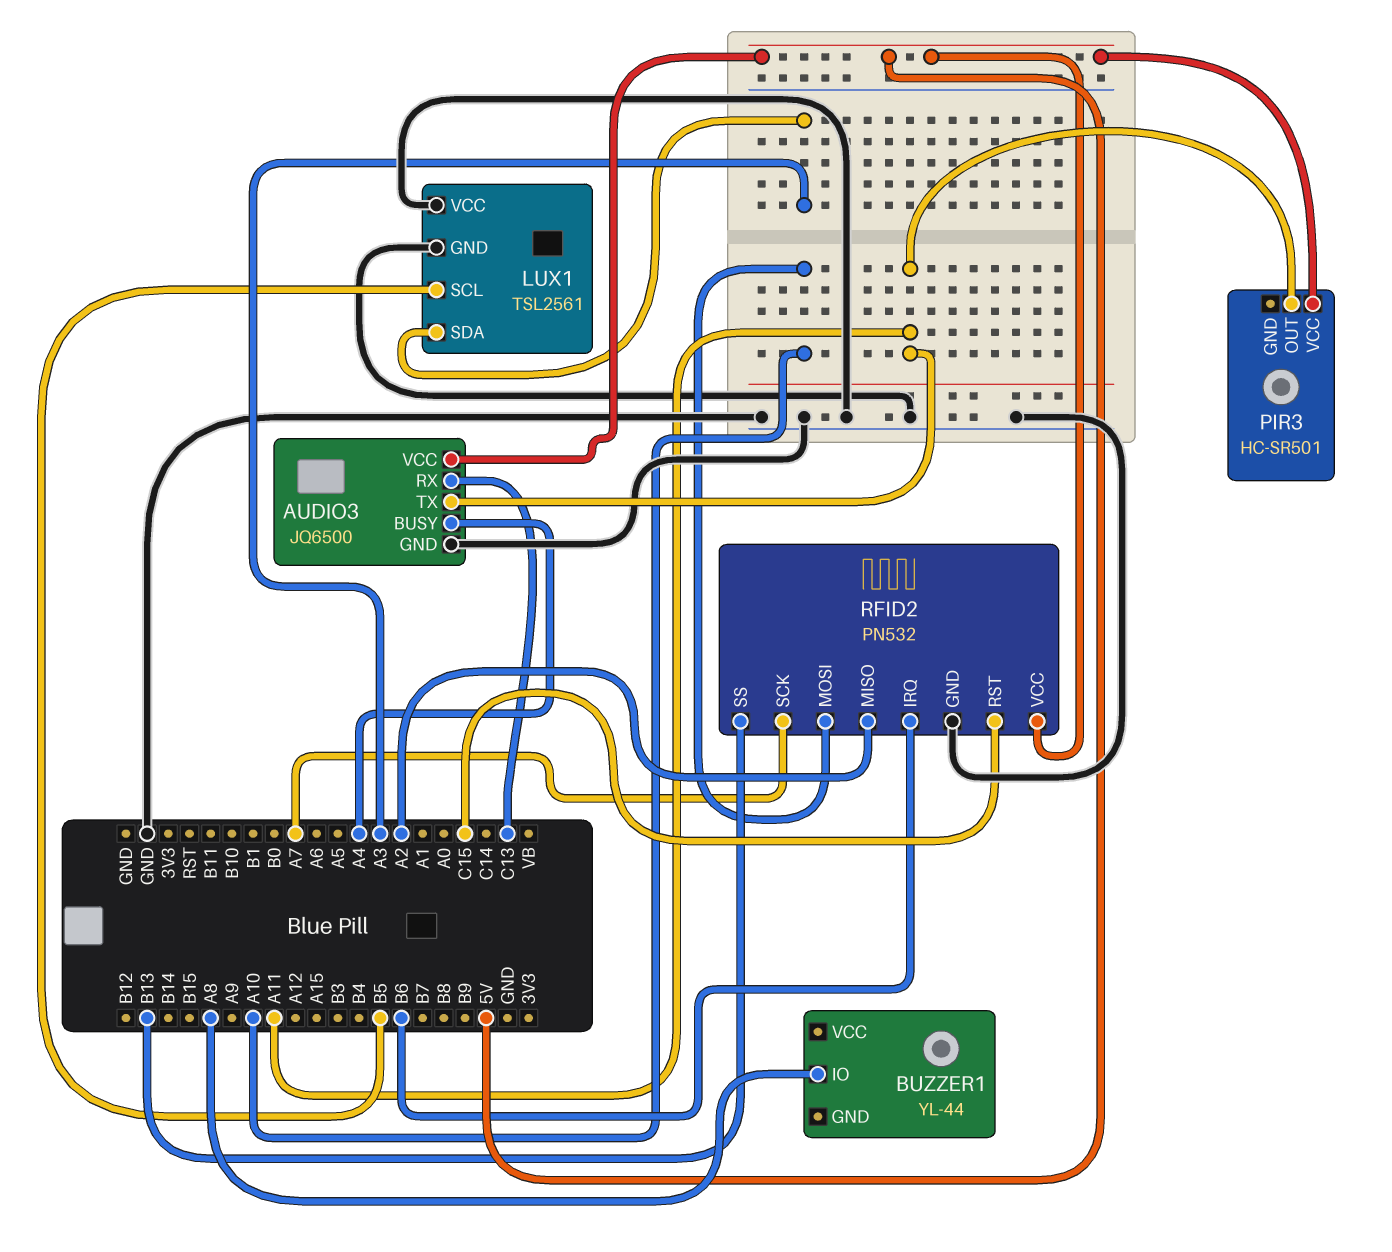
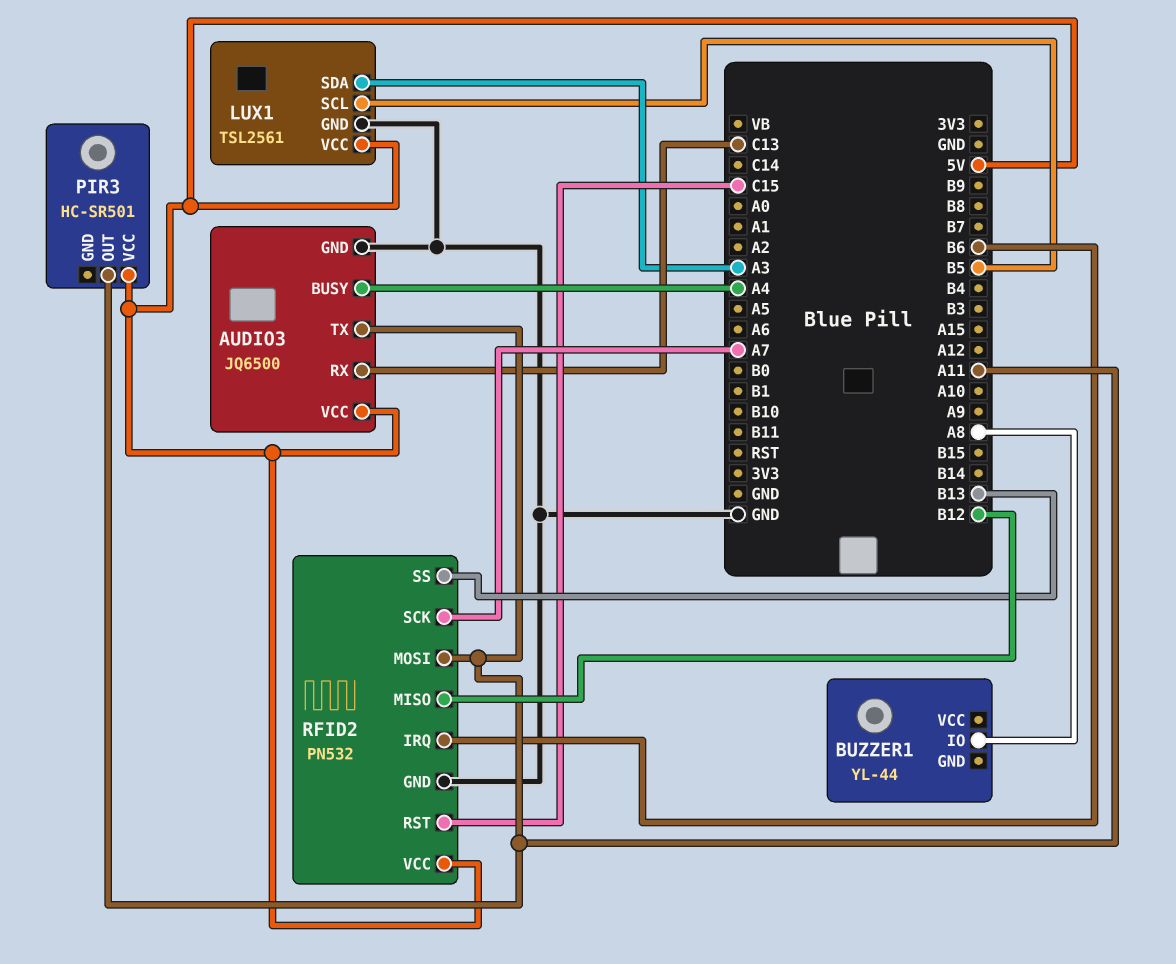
LUX1 pin VCC: GND -> 5V
RFID2 pin MISO: A2 -> B12
RFID2 pin MOSI: A10 -> A11

